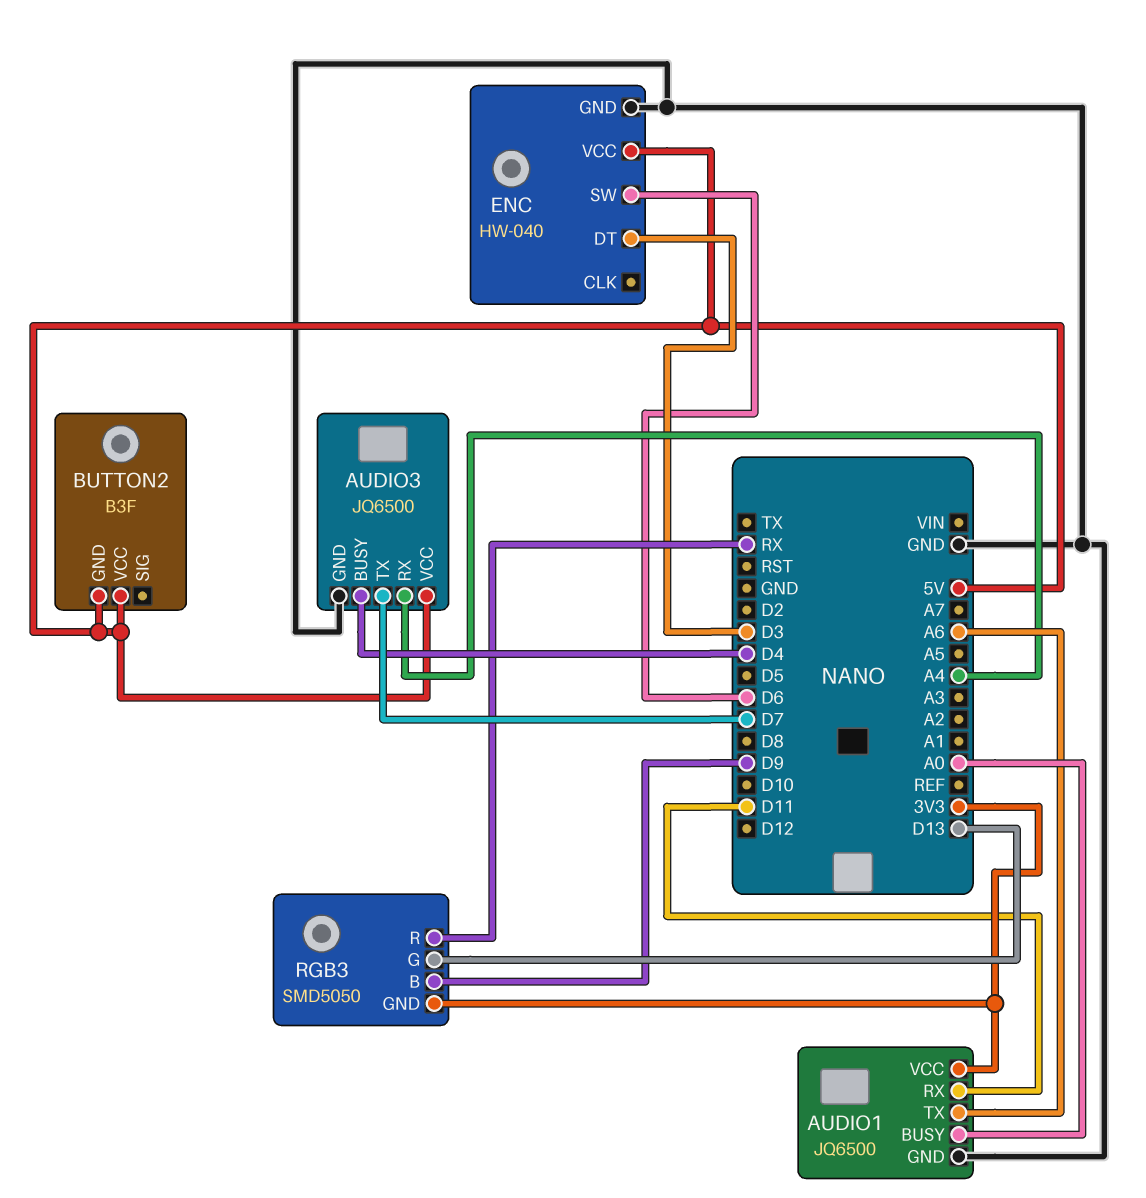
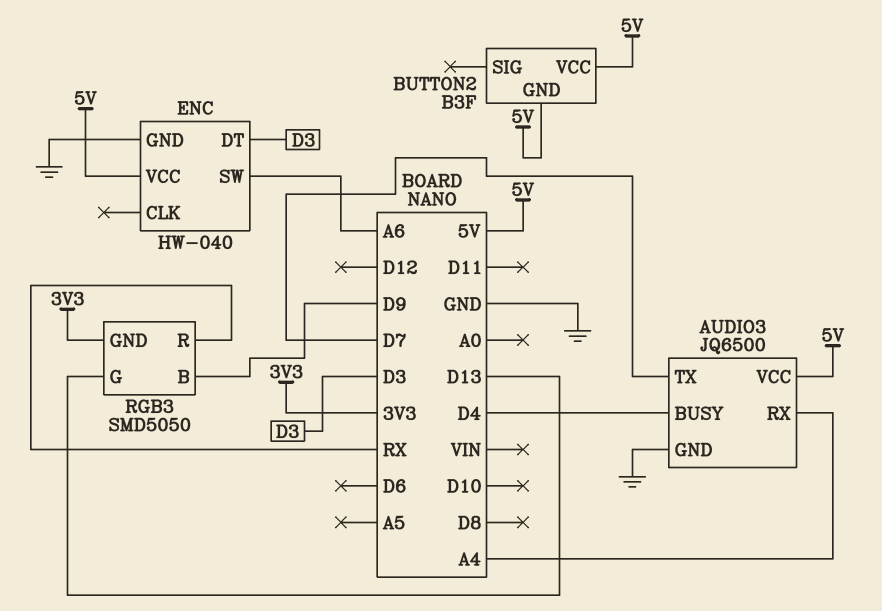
AUDIO1: JQ6500 -> none
AUDIO1 pin BUSY: A0 -> none
AUDIO1 pin GND: GND -> none
AUDIO1 pin RX: D11 -> none
AUDIO1 pin TX: A6 -> none
AUDIO1 pin VCC: 3V3 -> none
ENC pin SW: D6 -> A6

